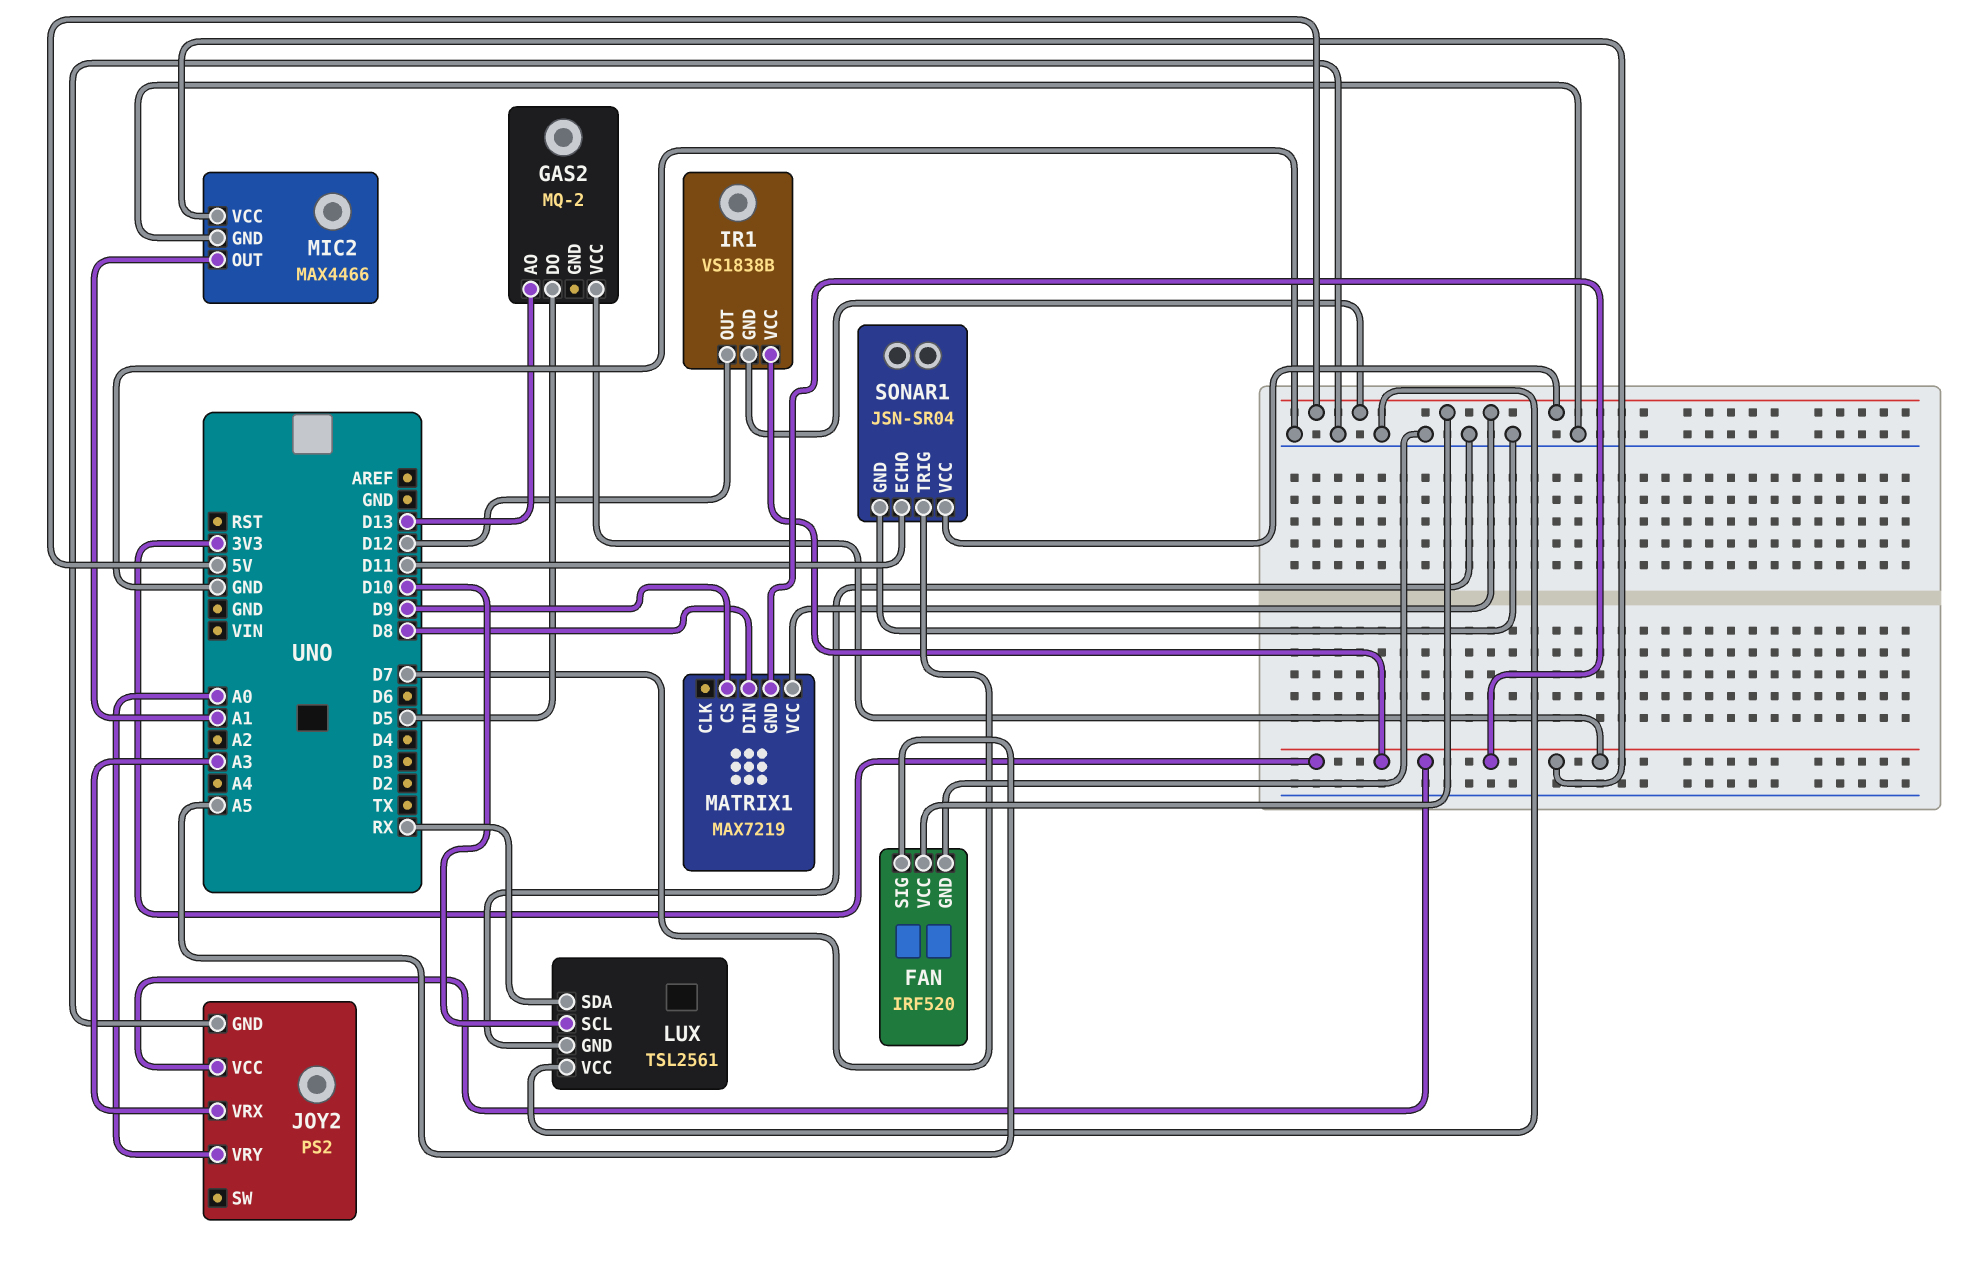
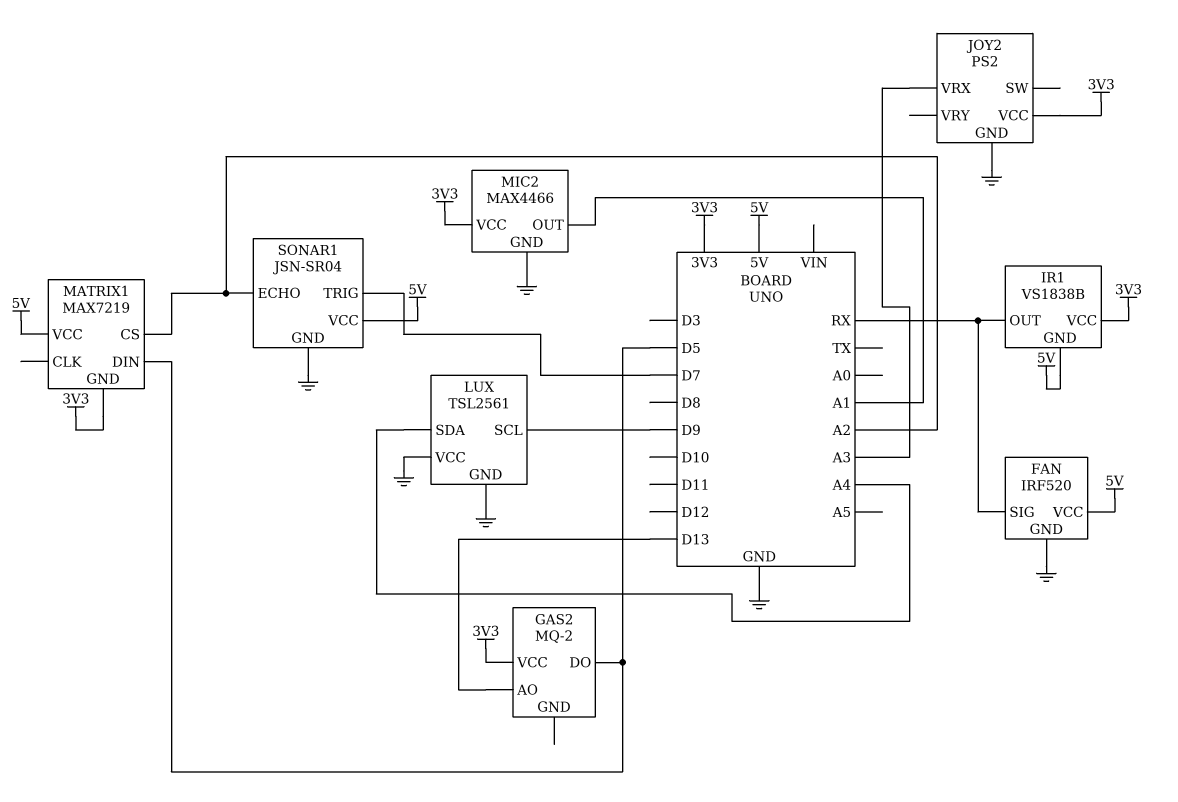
FAN pin SIG: A5 -> RX
IR1 pin OUT: D12 -> RX
JOY2 pin VRY: A0 -> none
LUX pin SCL: D10 -> D9
LUX pin SDA: RX -> A4
MATRIX1 pin CS: D9 -> A2
MATRIX1 pin DIN: D8 -> D5
SONAR1 pin ECHO: D11 -> A2

